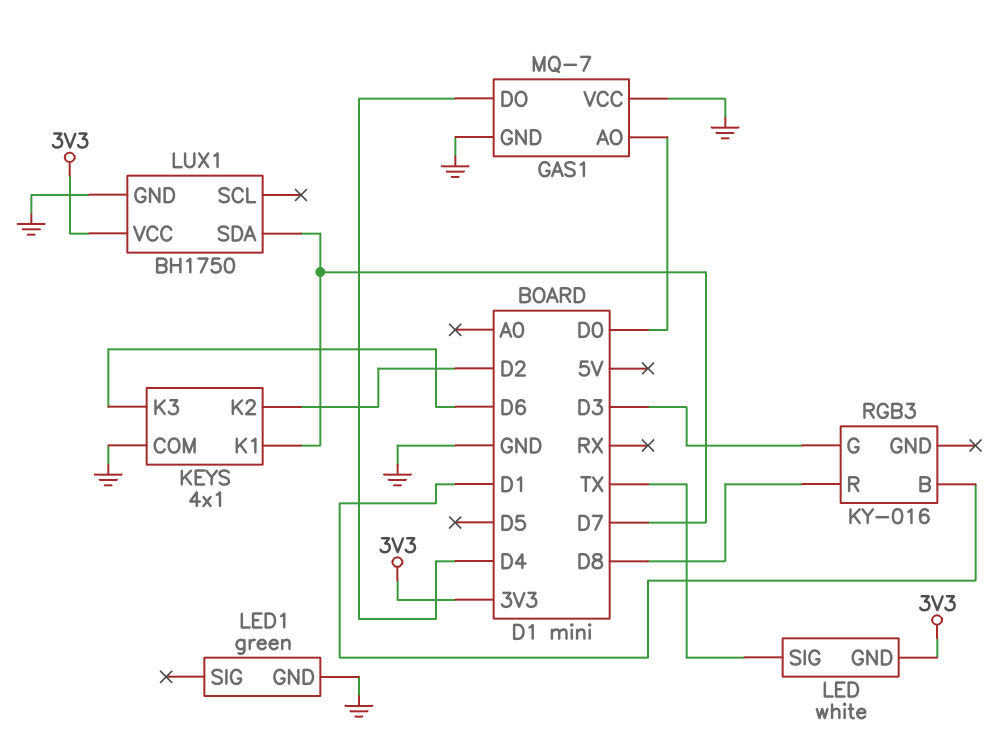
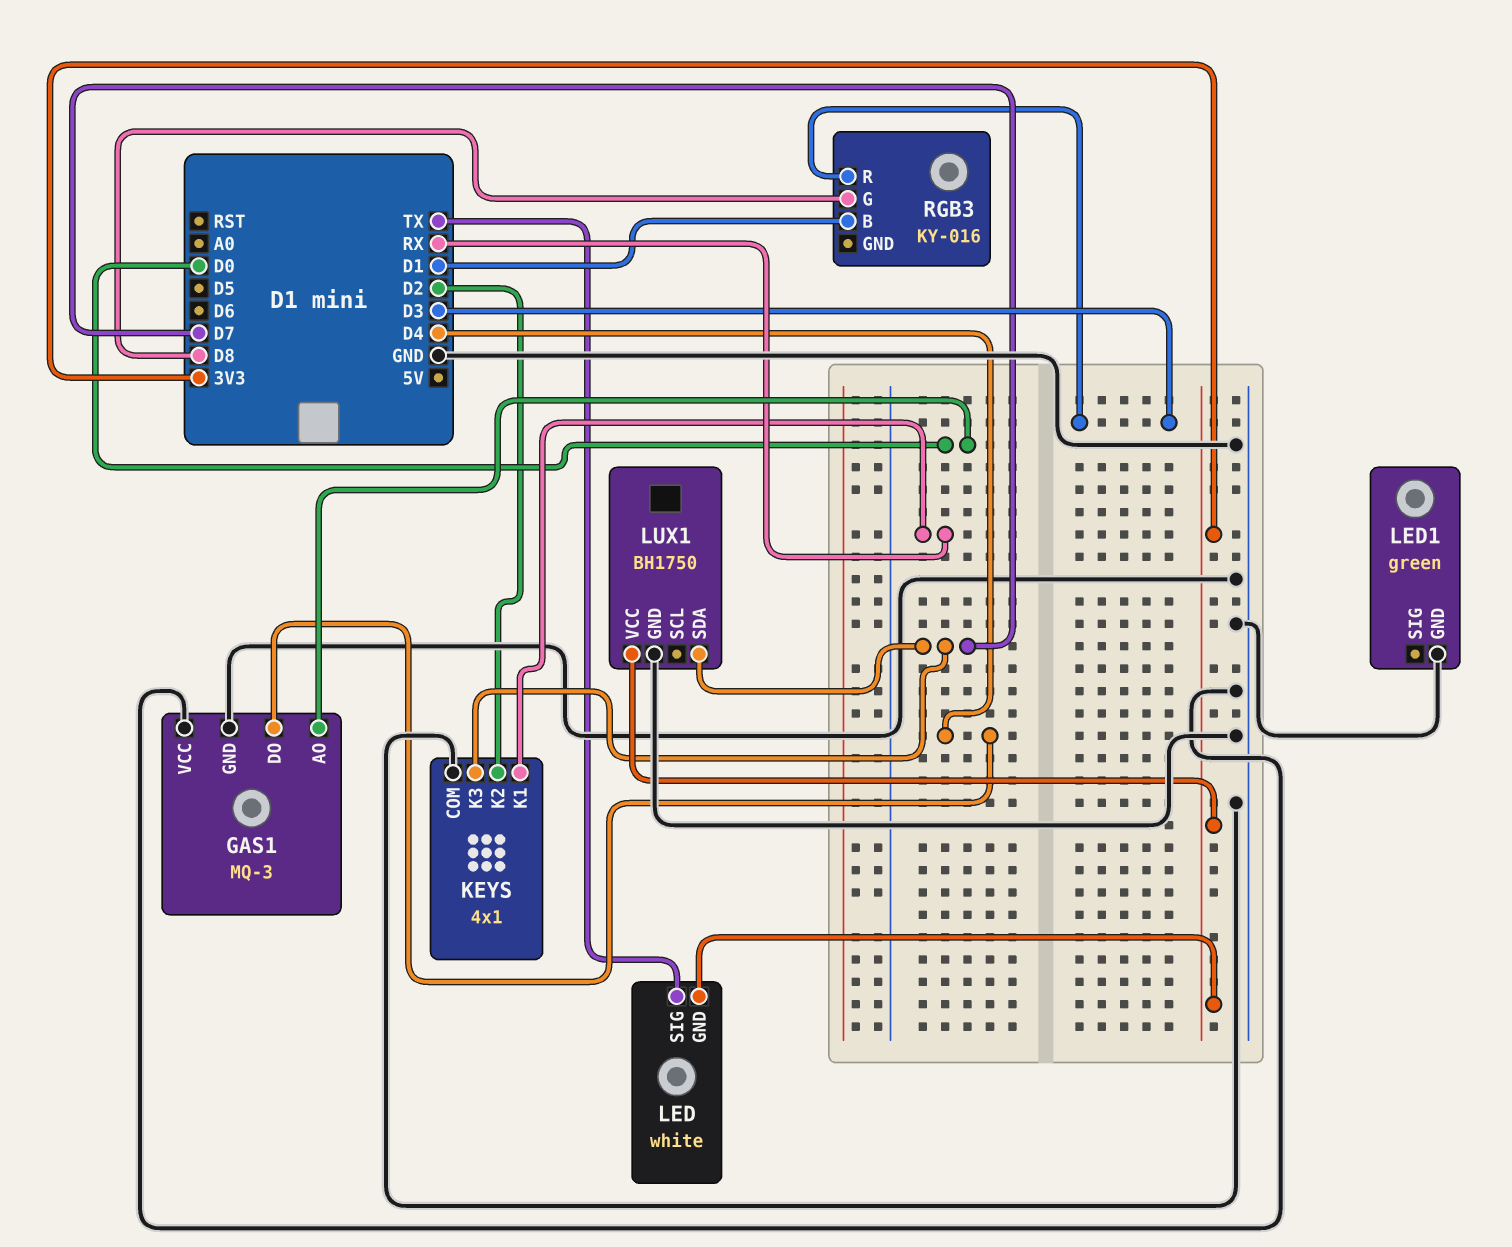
GAS1: MQ-7 -> MQ-3
KEYS pin K1: D7 -> RX
KEYS pin K3: D6 -> D7
RGB3 pin G: D3 -> D8
RGB3 pin R: D8 -> D3

